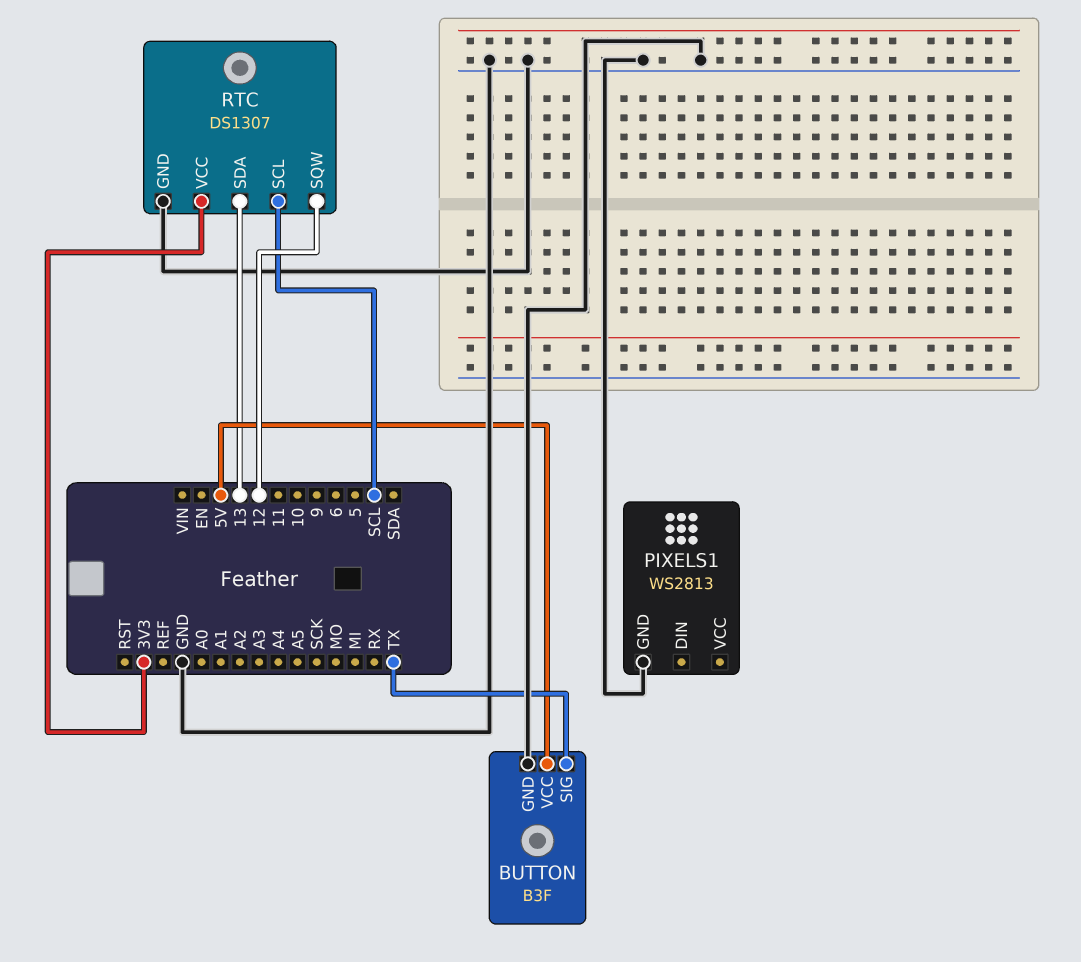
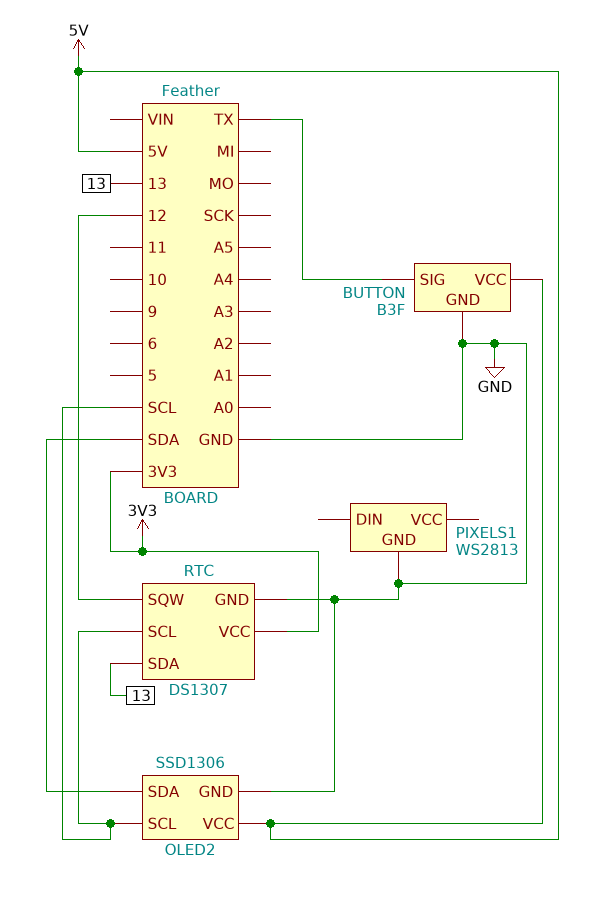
OLED2: none -> SSD1306
OLED2 pin GND: none -> GND
OLED2 pin SCL: none -> SCL
OLED2 pin SDA: none -> SDA
OLED2 pin VCC: none -> 5V

